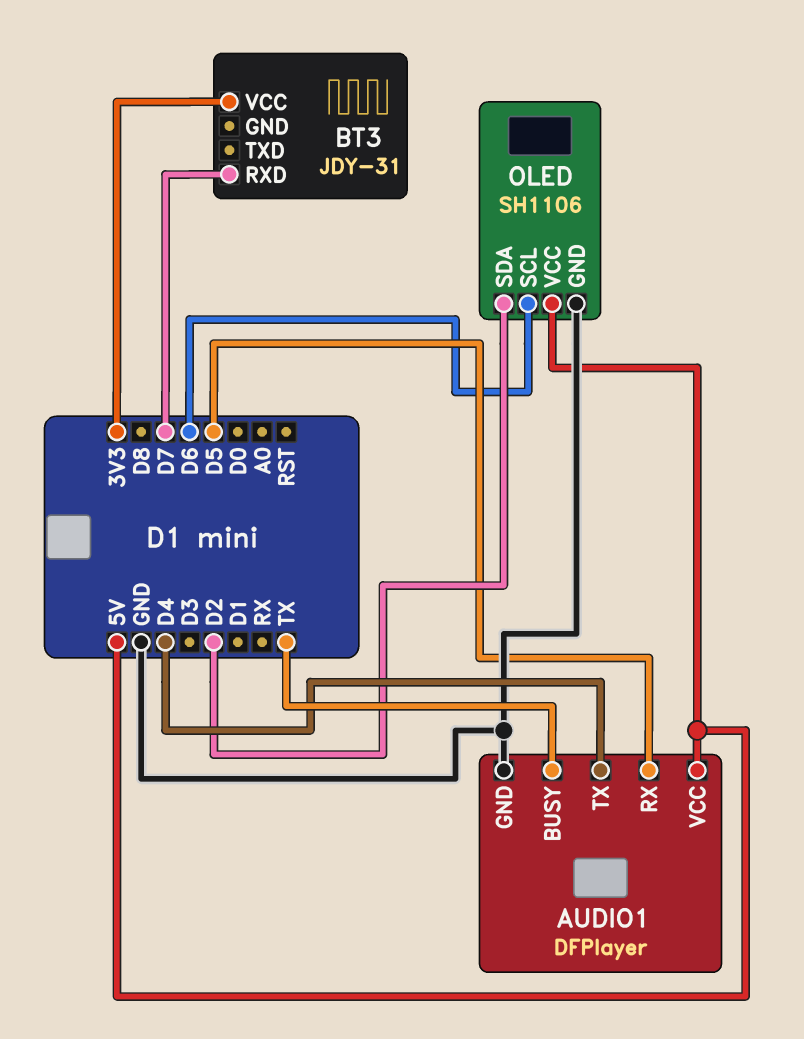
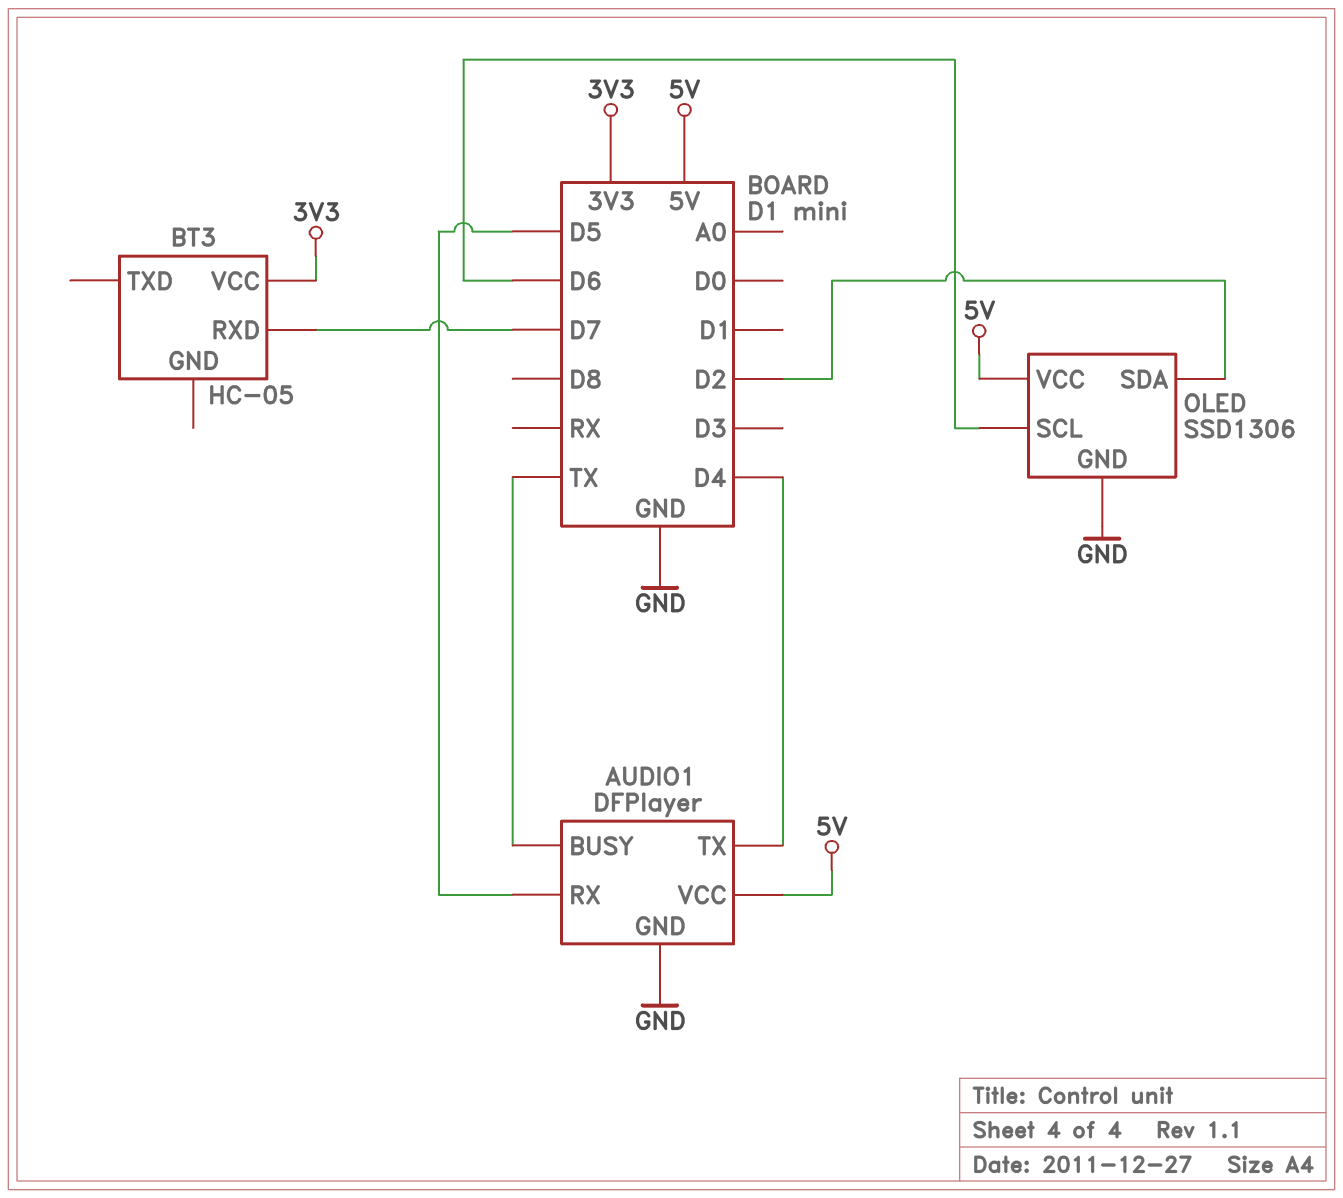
BT3: JDY-31 -> HC-05
OLED: SH1106 -> SSD1306

